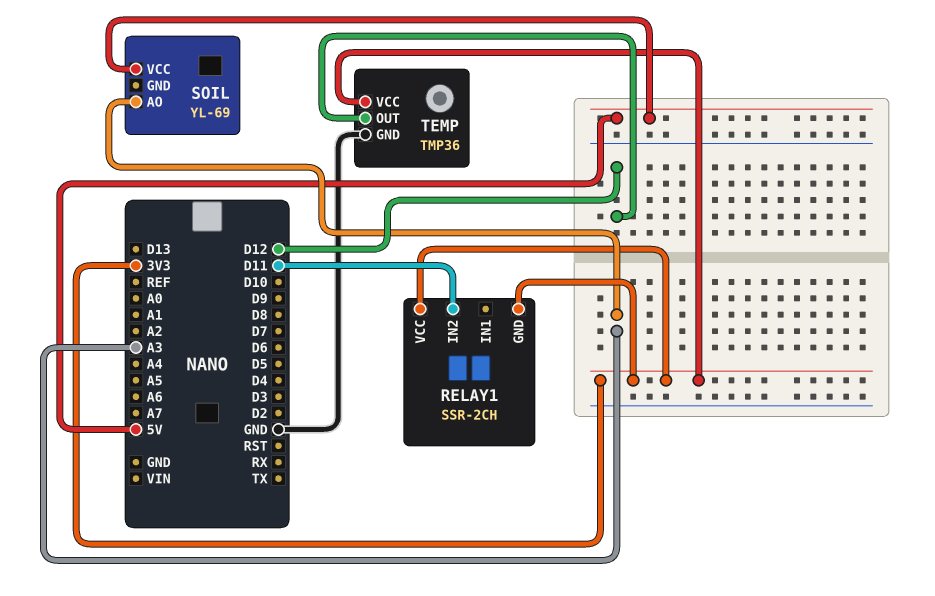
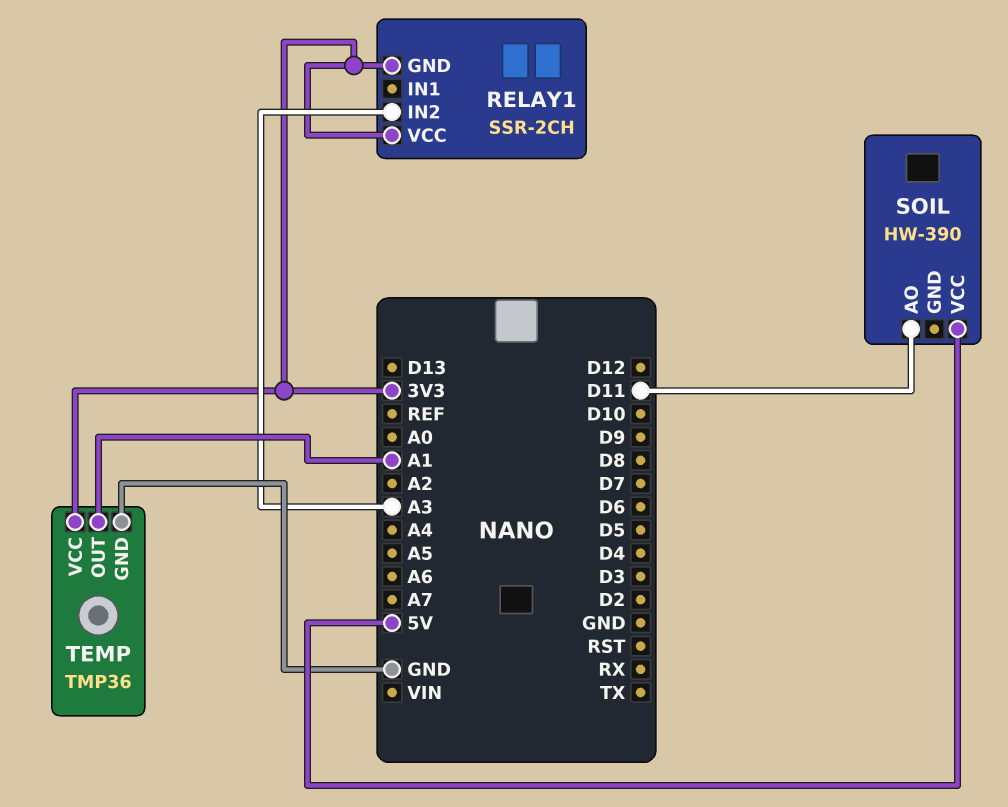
RELAY1 pin IN2: D11 -> A3
SOIL: YL-69 -> HW-390
SOIL pin AO: A3 -> D11
TEMP pin OUT: D12 -> A1

